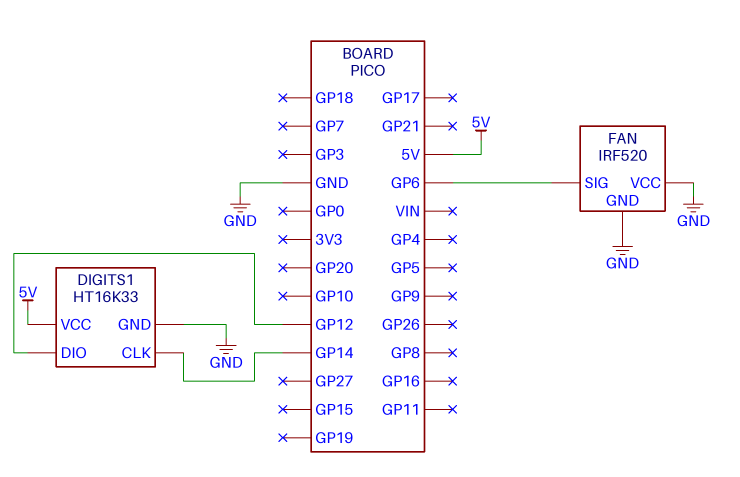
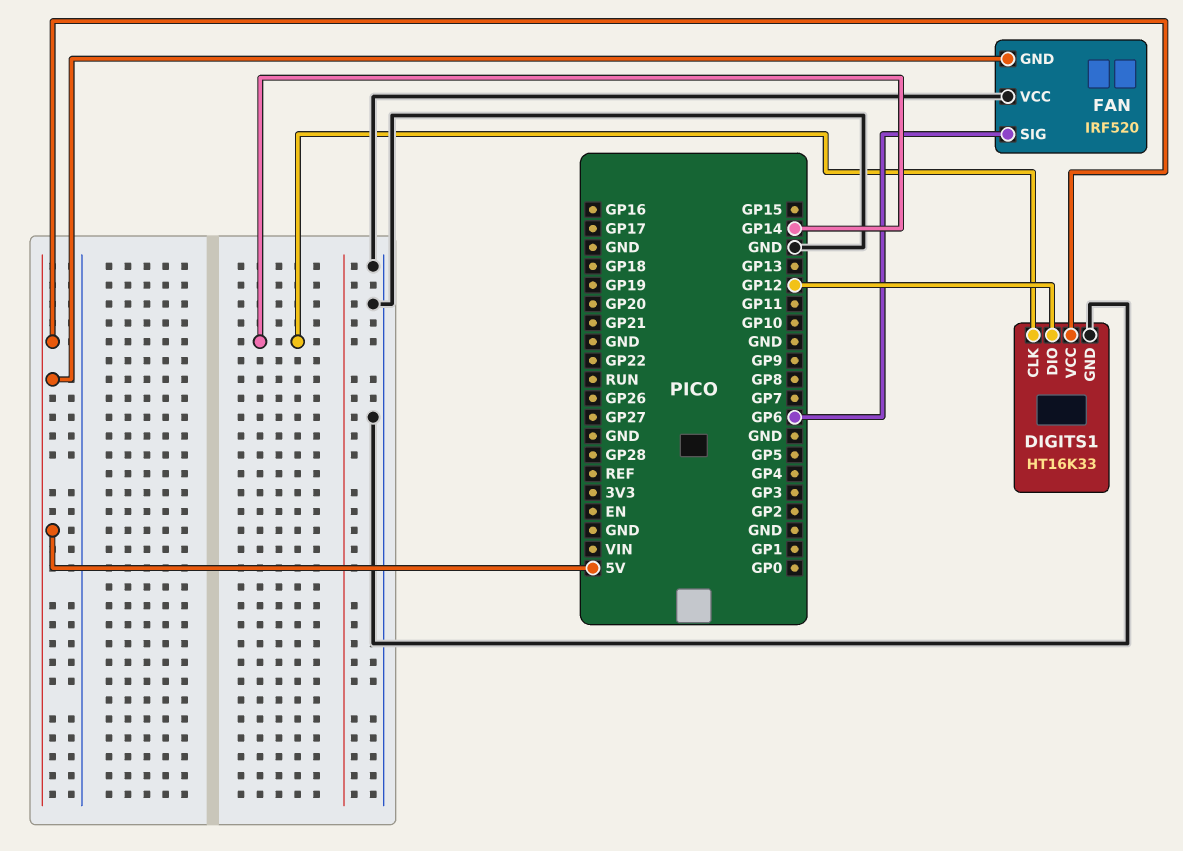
FAN pin GND: GND -> 5V

